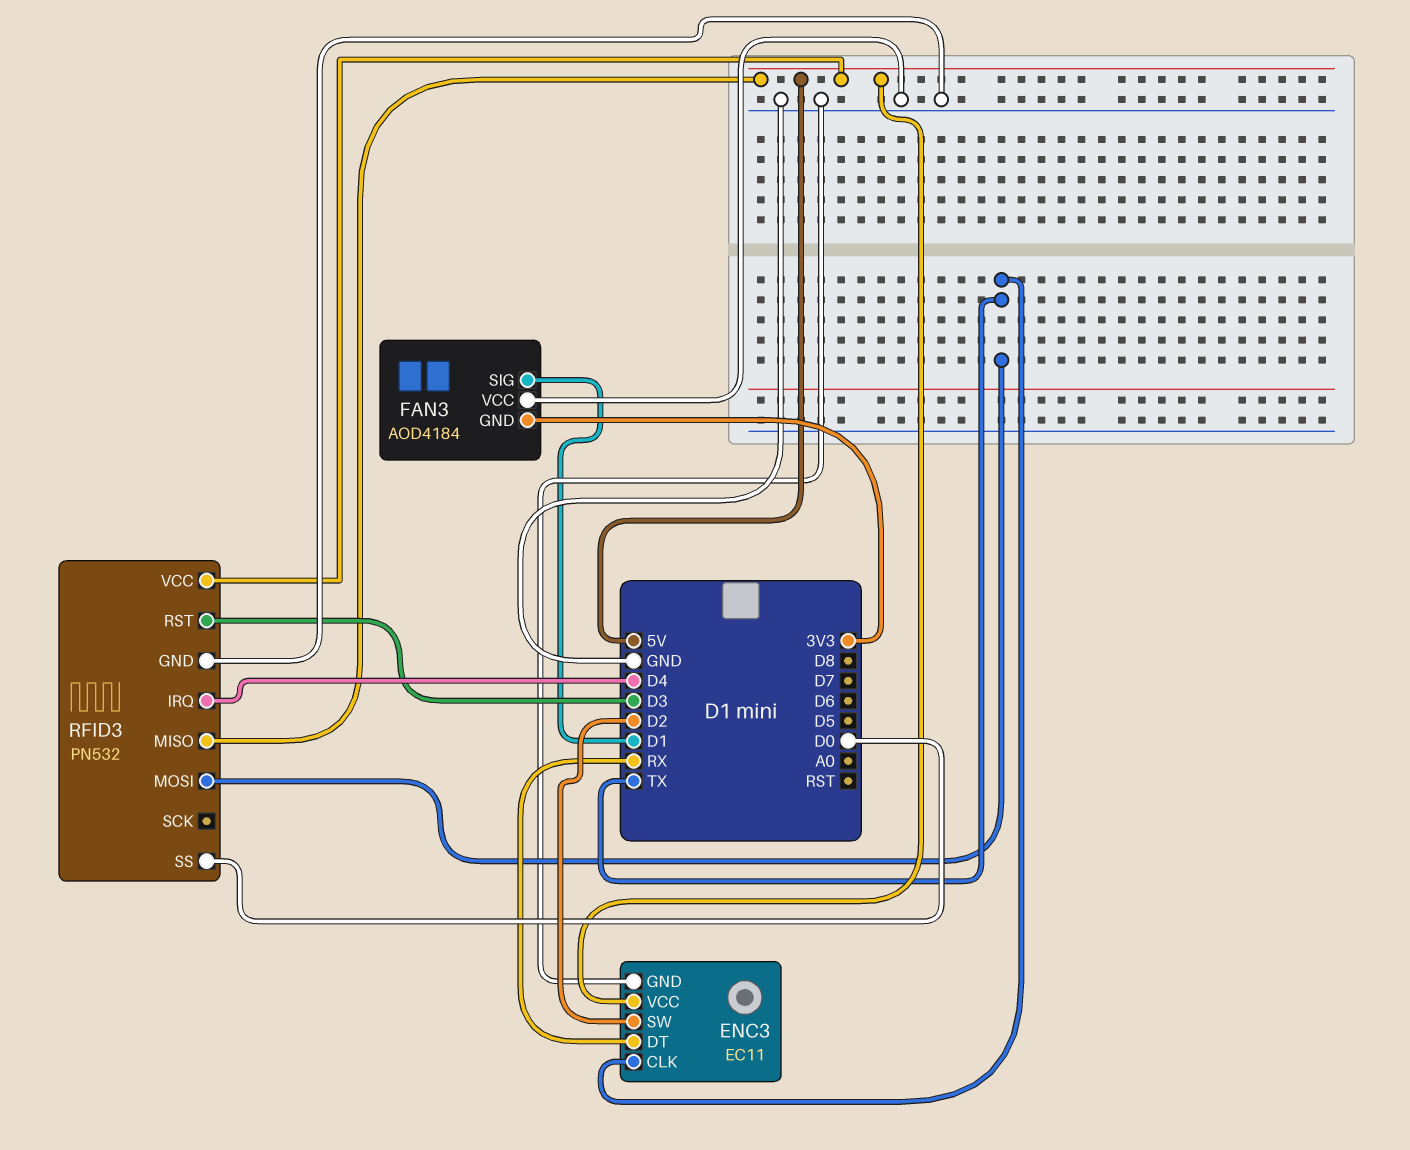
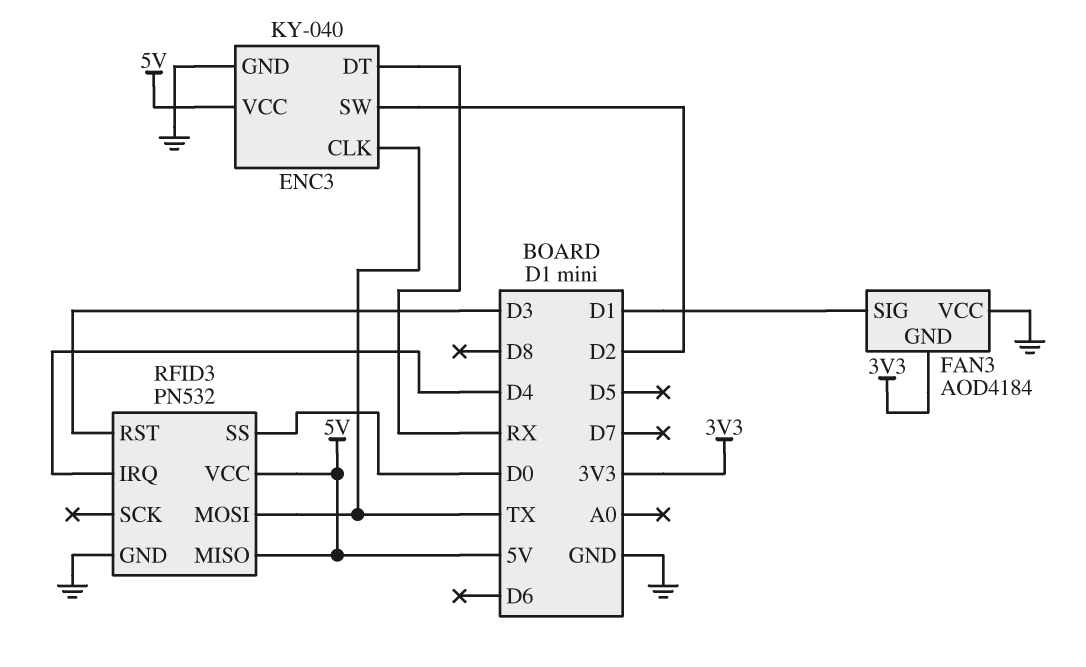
ENC3: EC11 -> KY-040

